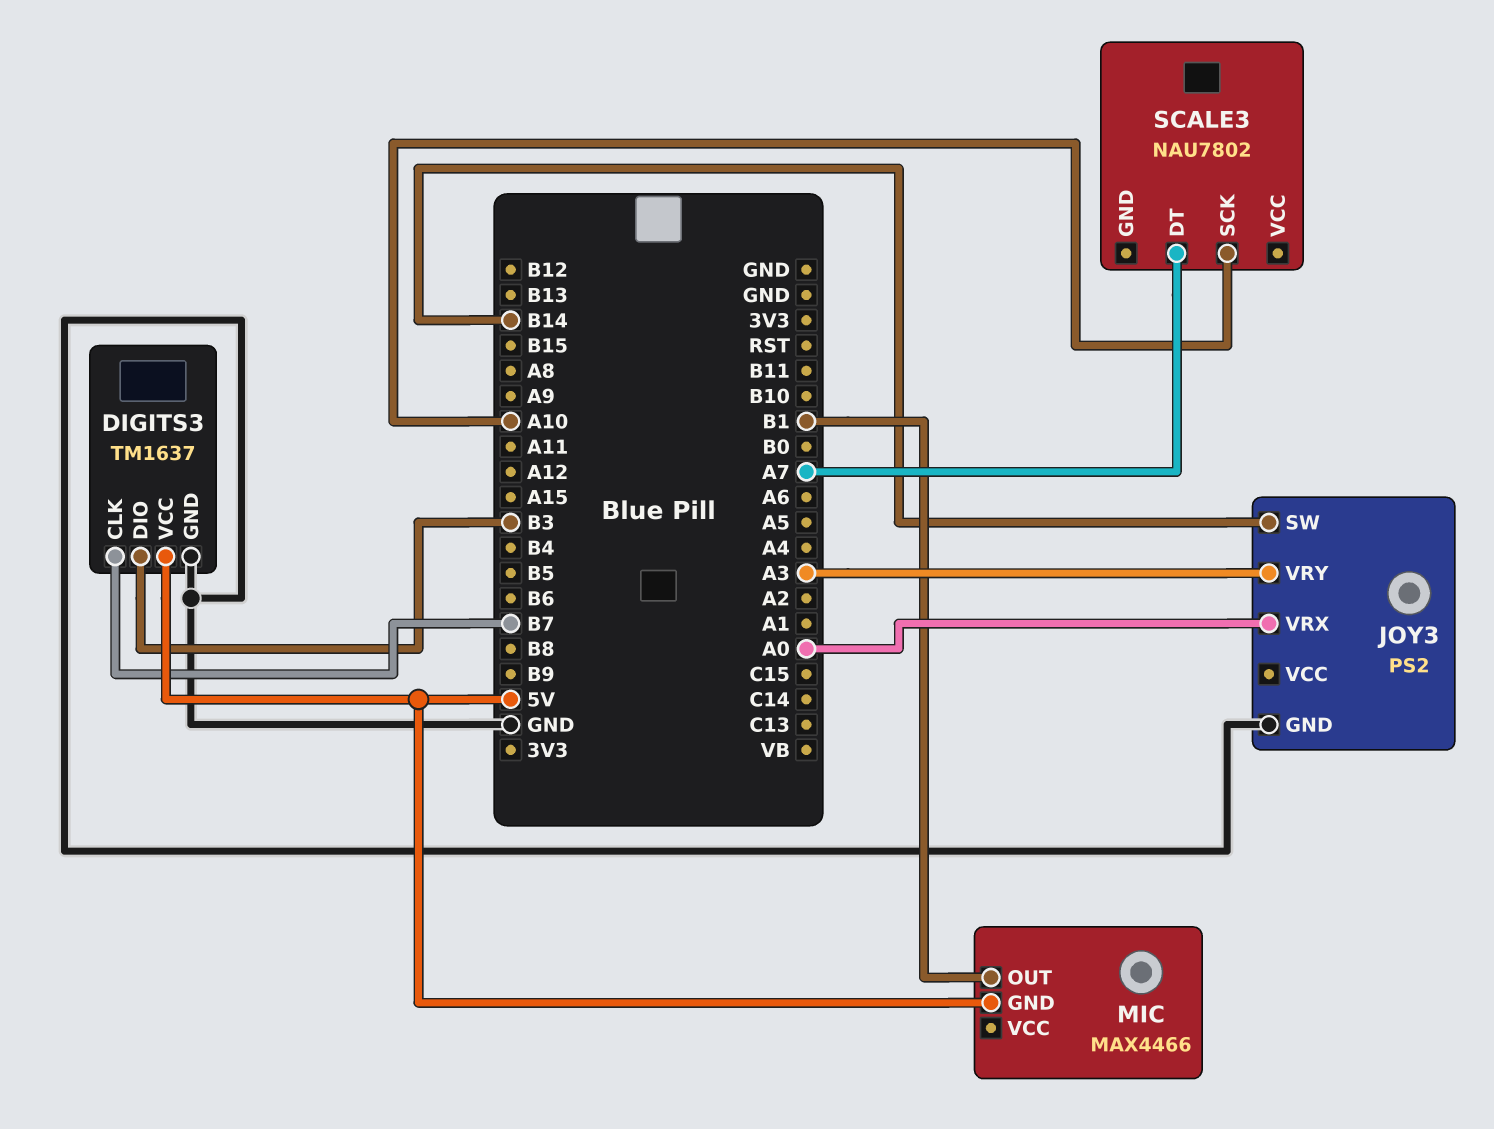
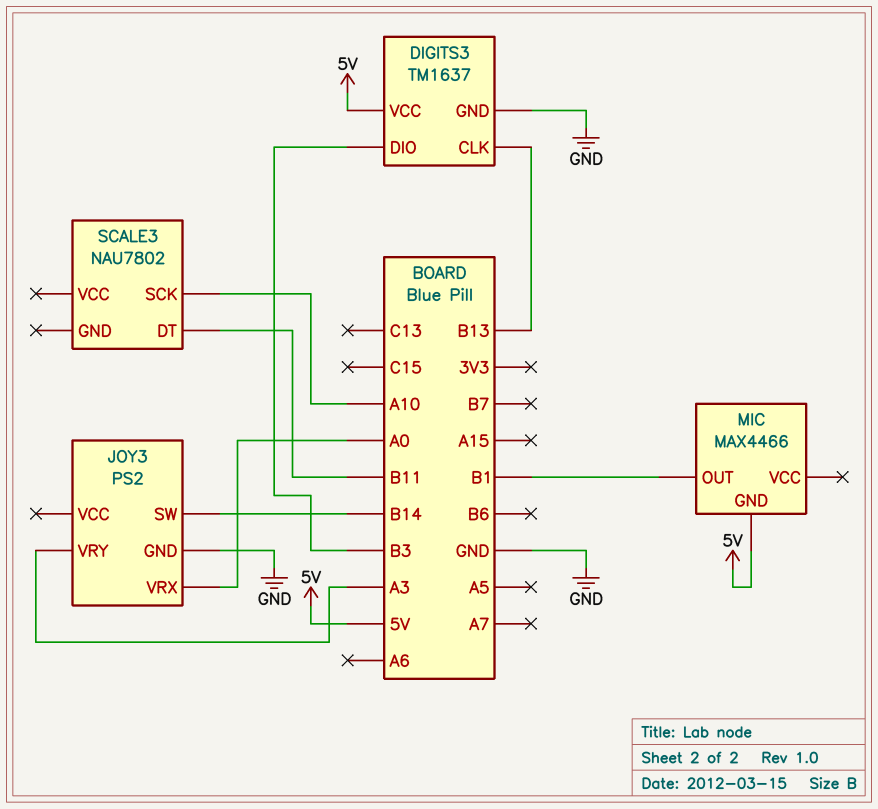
DIGITS3 pin CLK: B7 -> B13
SCALE3 pin DT: A7 -> B11

